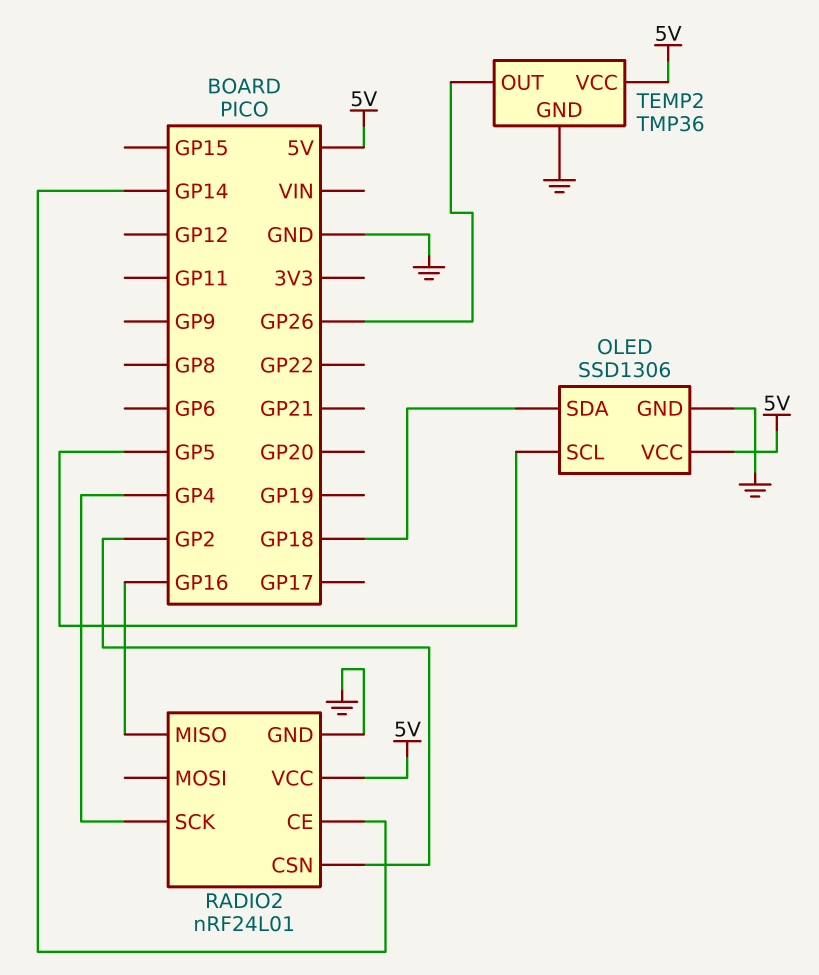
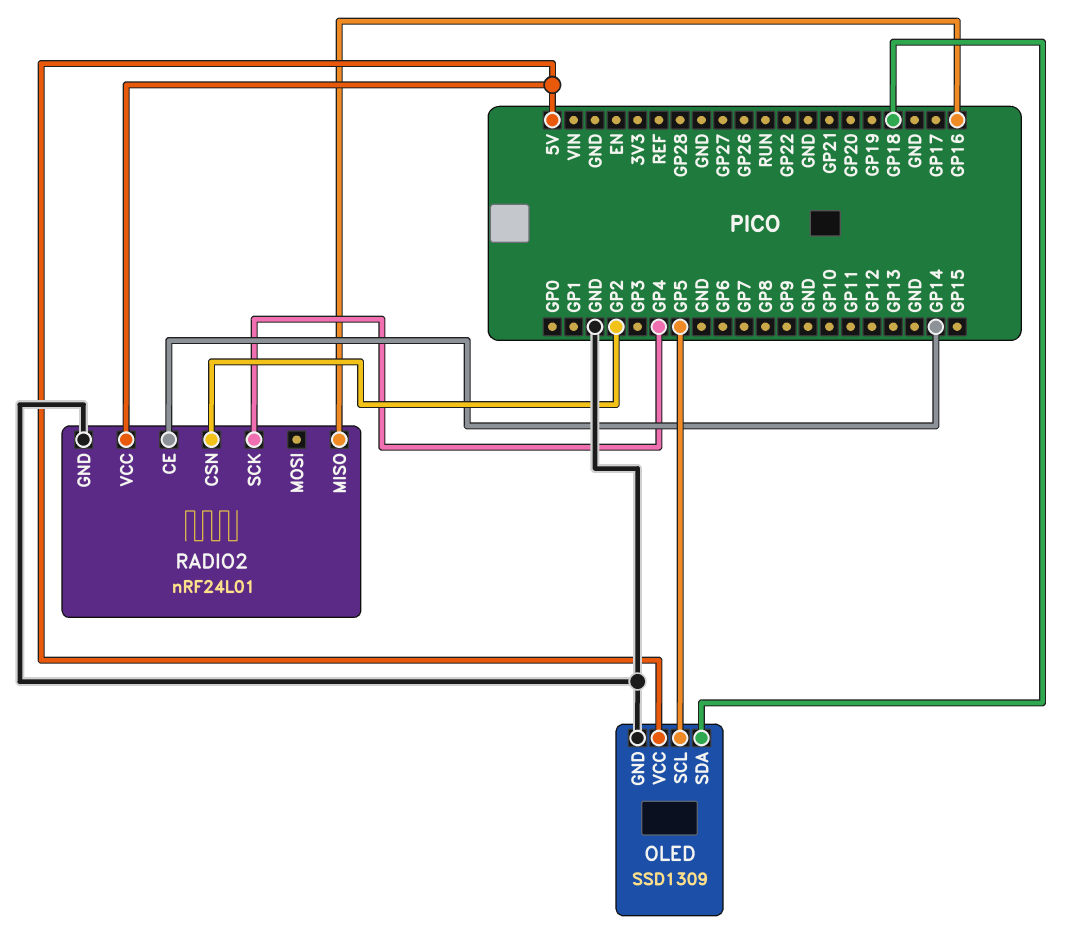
OLED: SSD1306 -> SSD1309
TEMP2: TMP36 -> none
TEMP2 pin GND: GND -> none
TEMP2 pin OUT: GP26 -> none
TEMP2 pin VCC: 5V -> none

